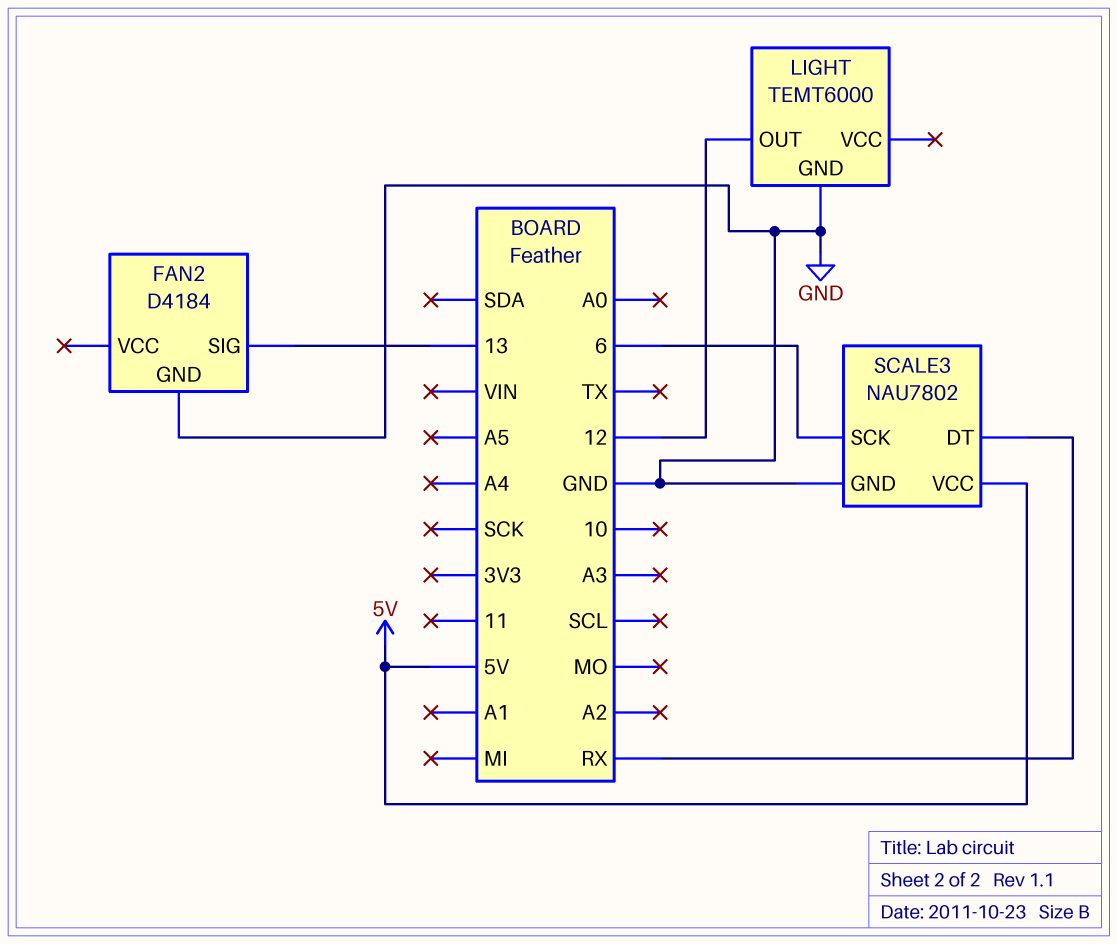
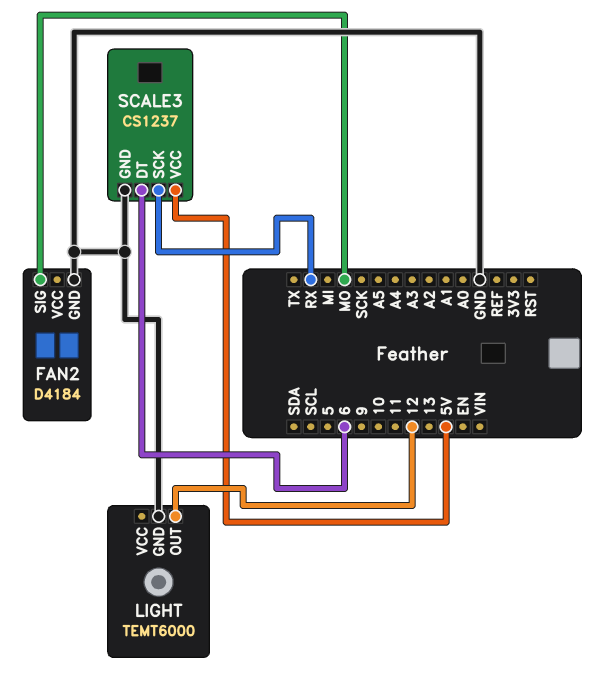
FAN2 pin SIG: 13 -> MO
SCALE3: NAU7802 -> CS1237
SCALE3 pin DT: RX -> 6
SCALE3 pin SCK: 6 -> RX

